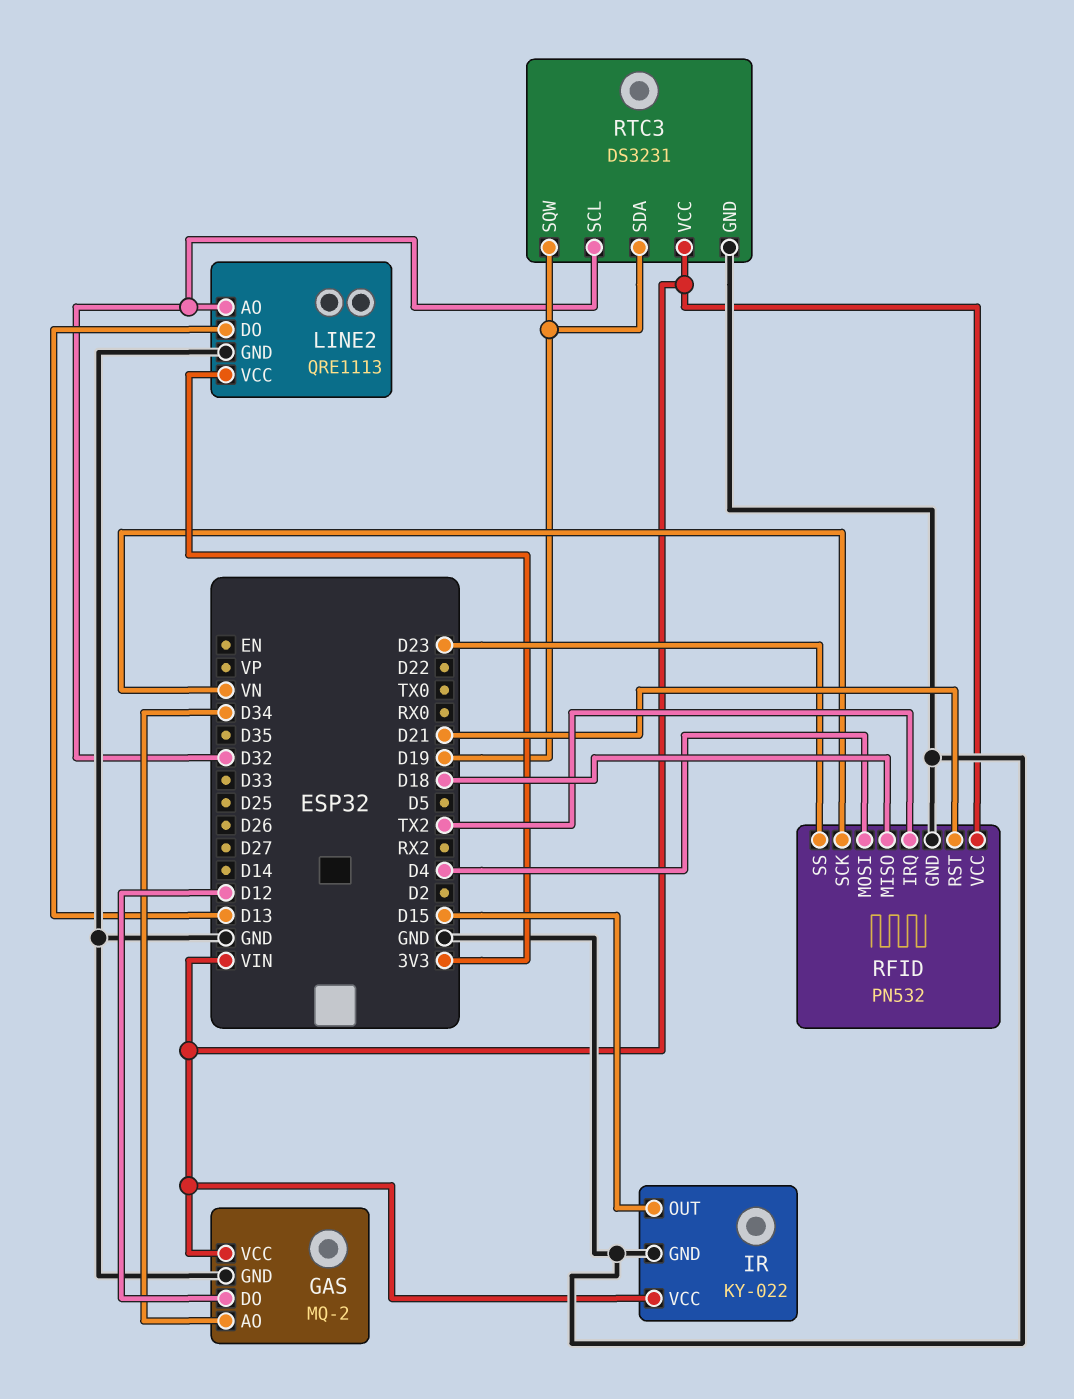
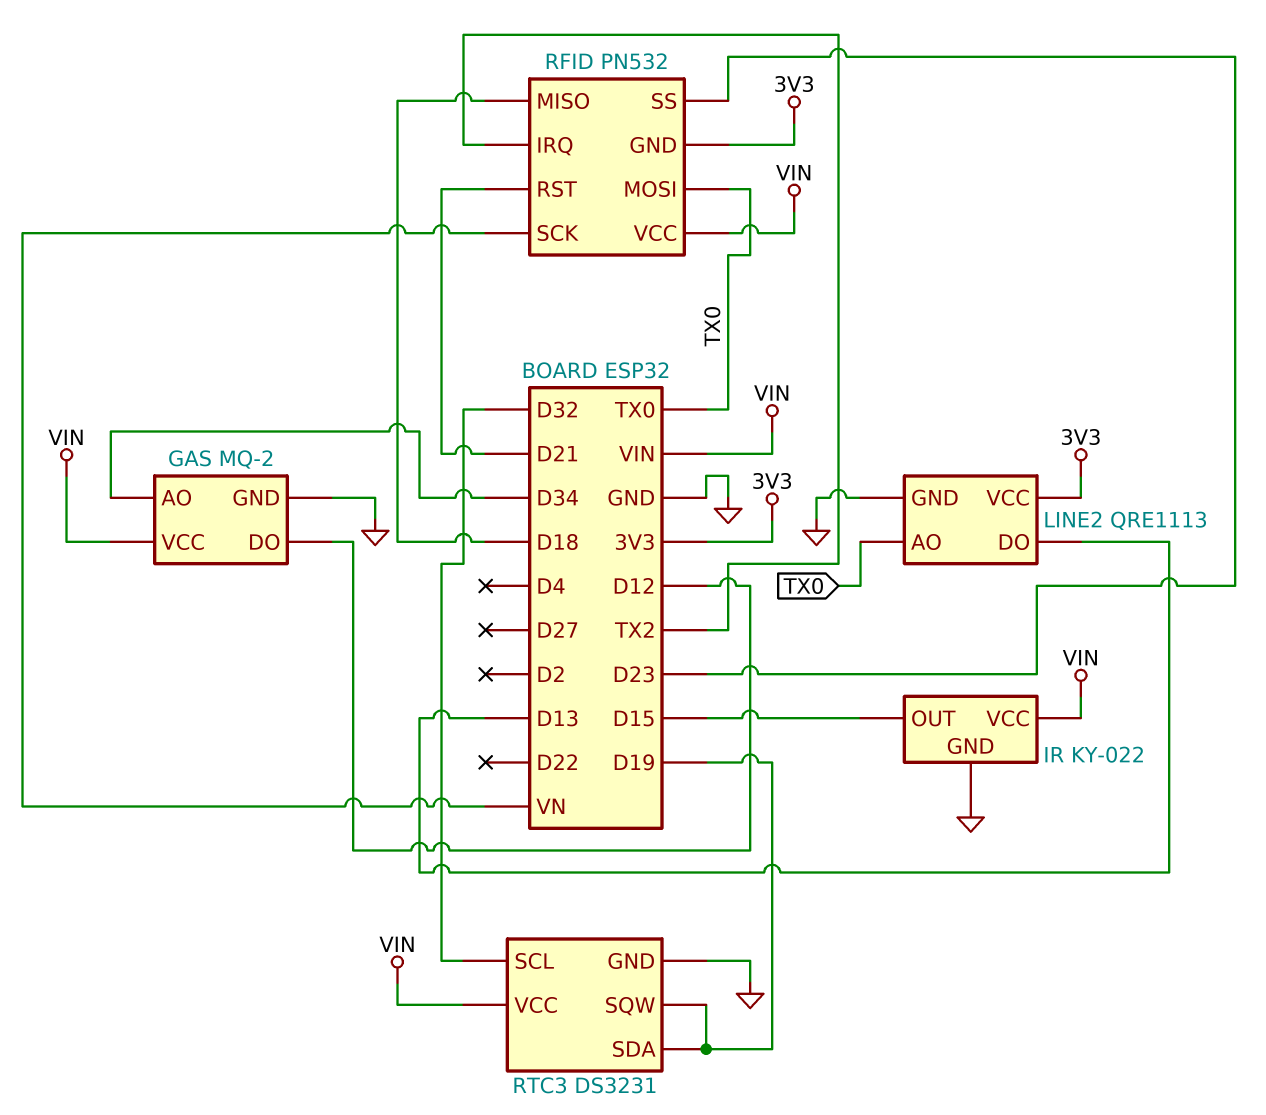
LINE2 pin AO: D32 -> TX0
RFID pin GND: GND -> 3V3
RFID pin MOSI: D4 -> TX0

